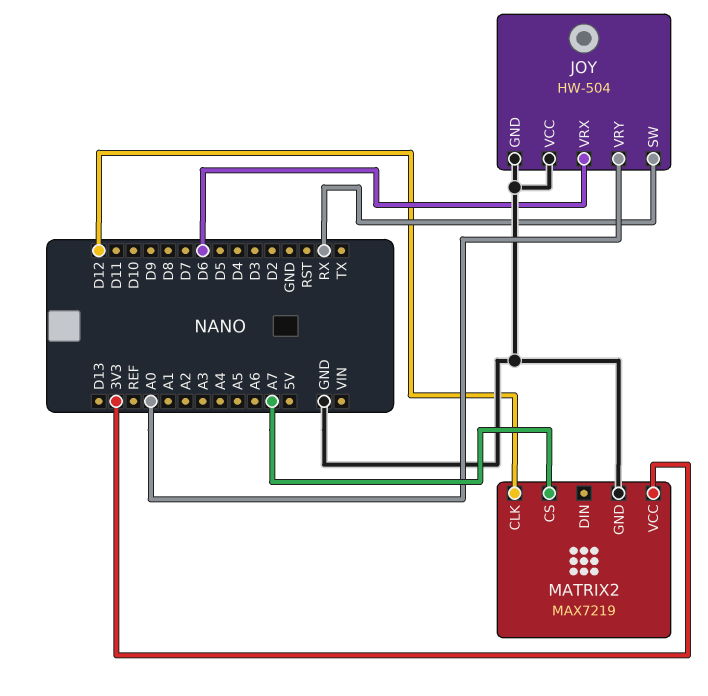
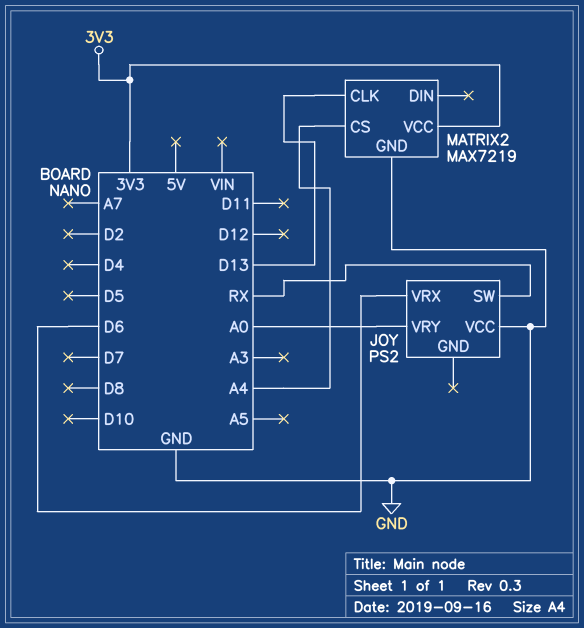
JOY: HW-504 -> PS2
JOY pin GND: GND -> none
MATRIX2 pin CLK: D12 -> D13
MATRIX2 pin CS: A7 -> A4

